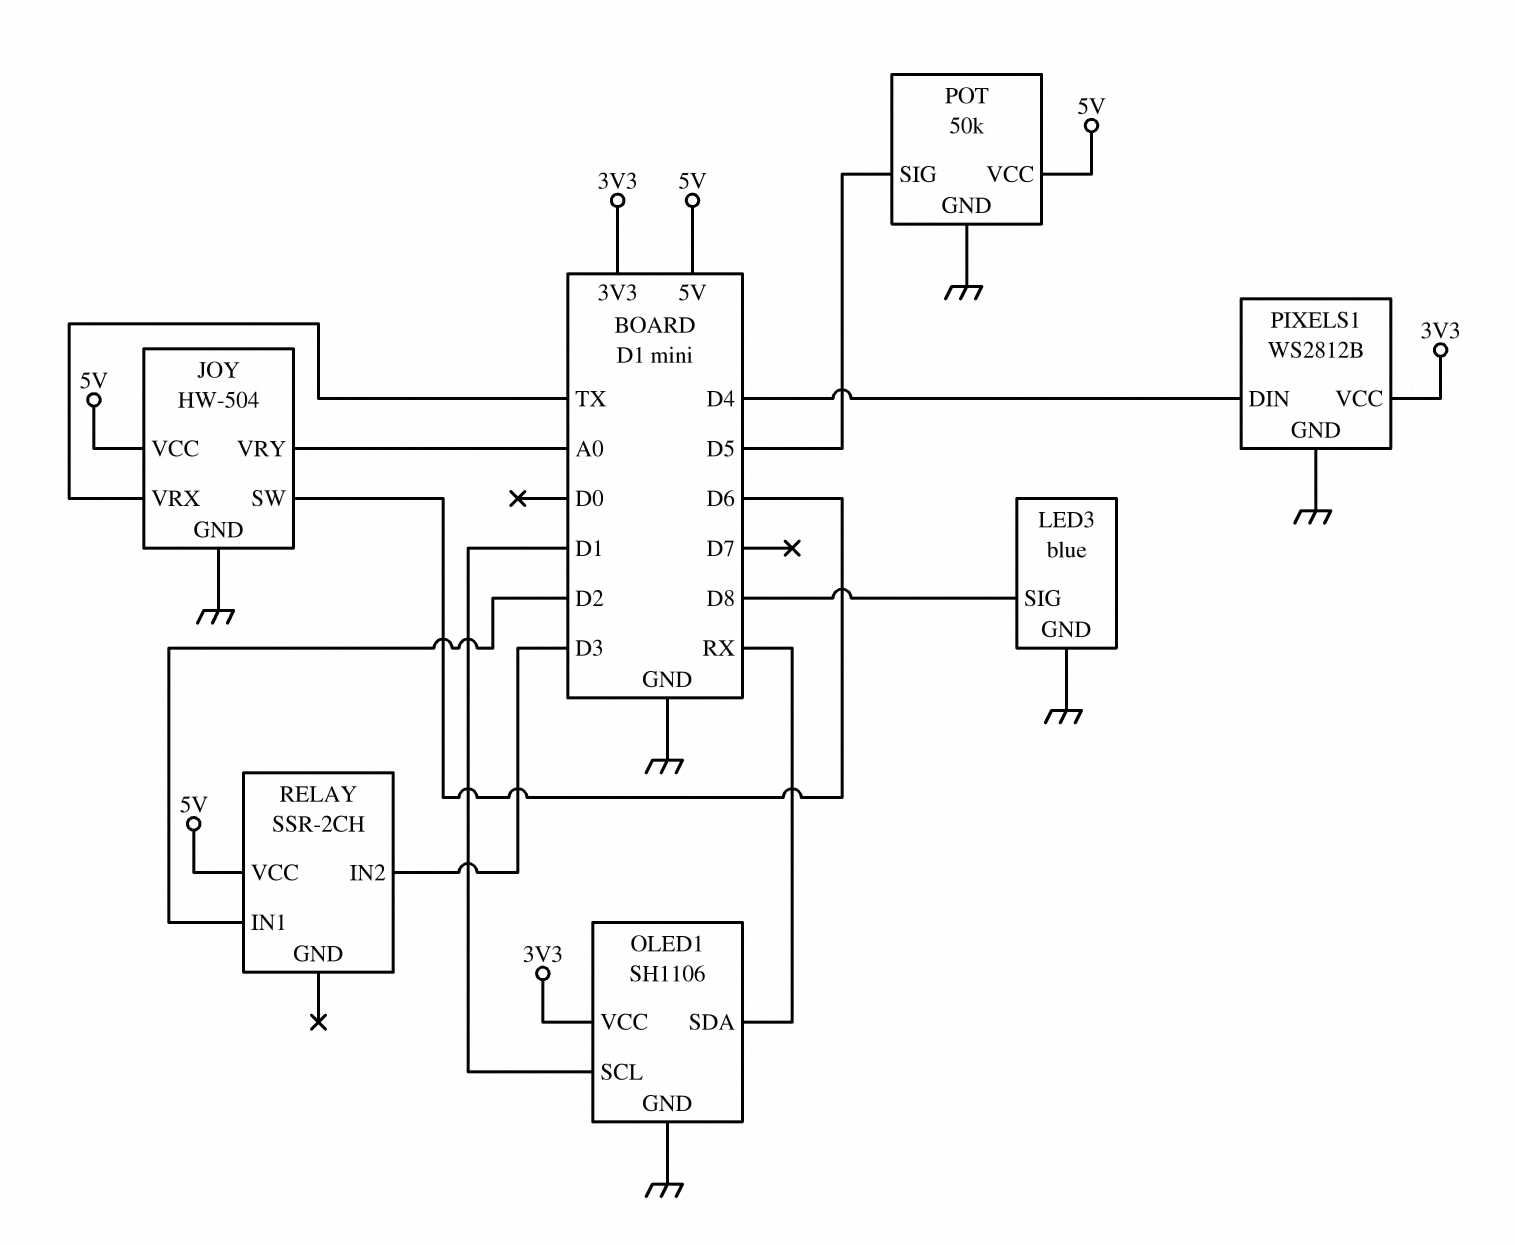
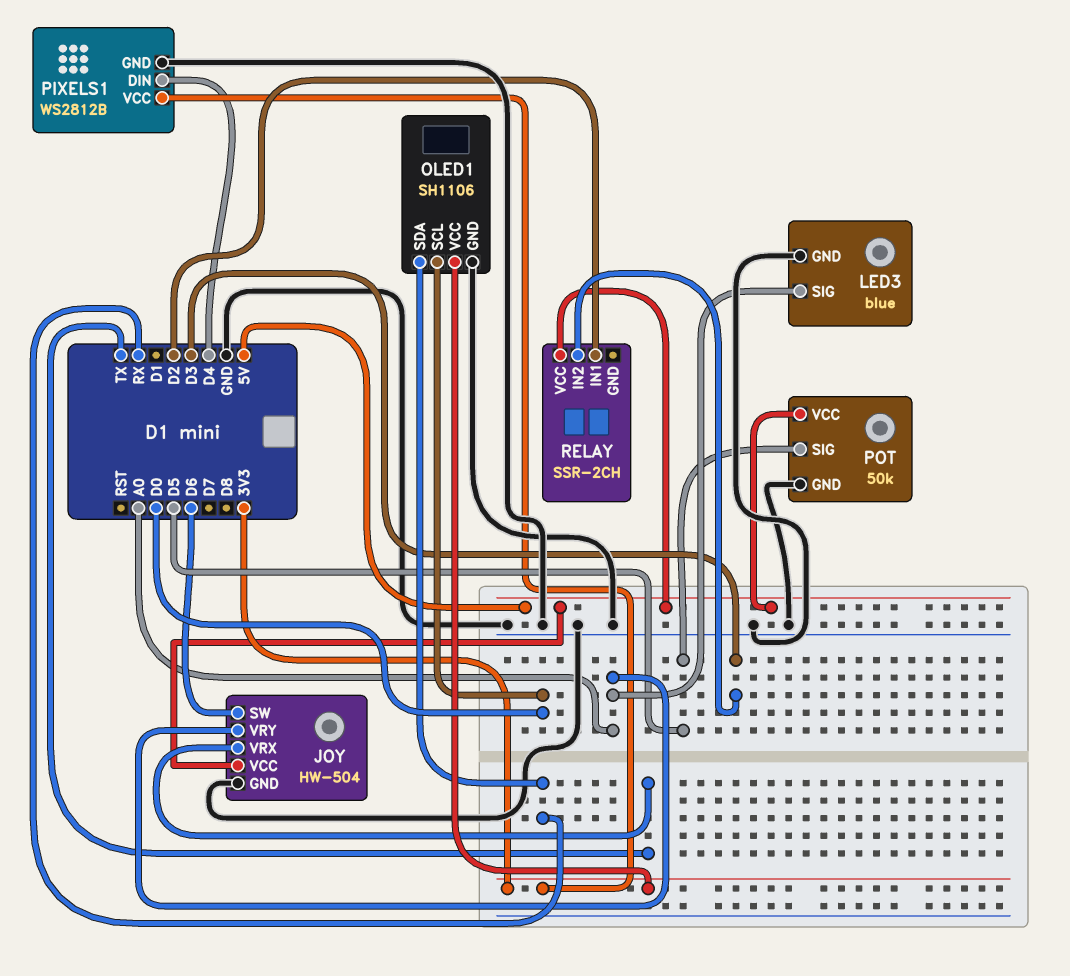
LED3 pin SIG: D8 -> A0
OLED1 pin SCL: D1 -> D0

